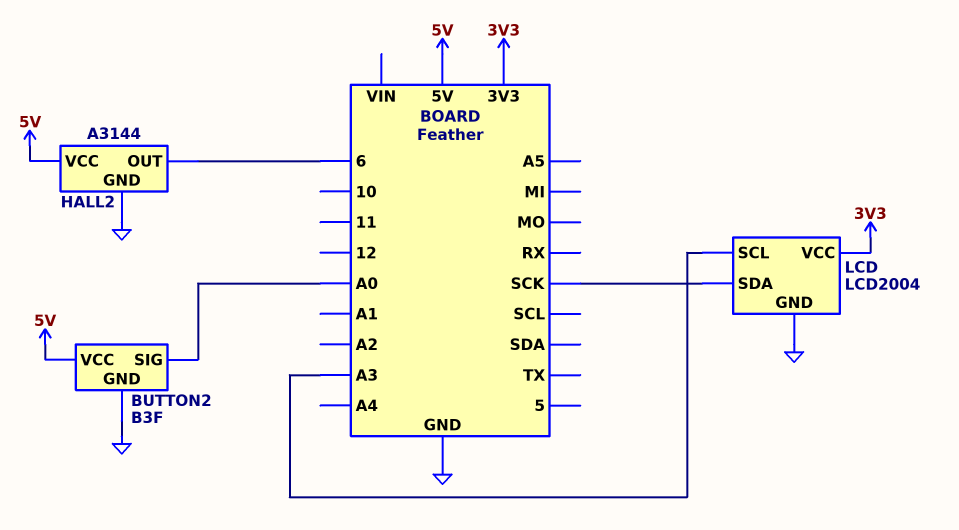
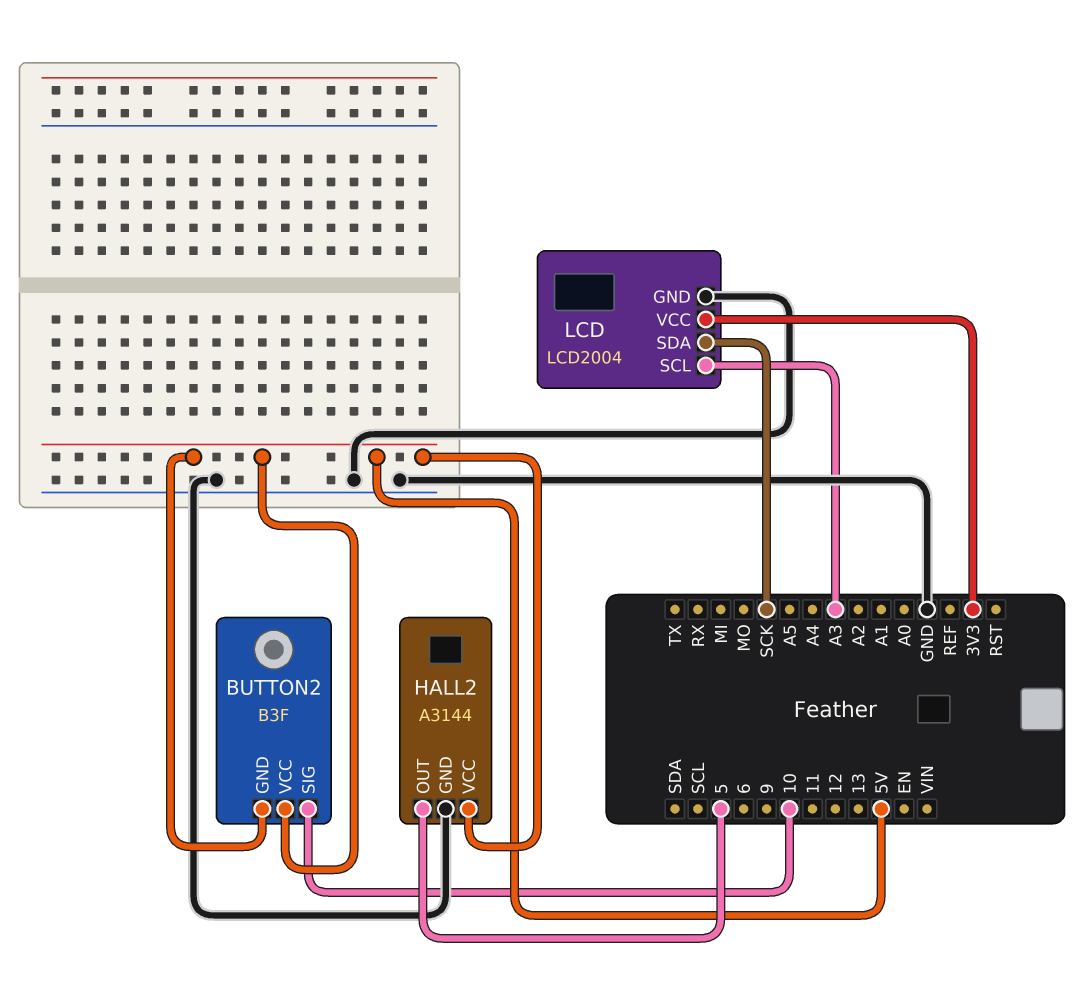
BUTTON2 pin GND: GND -> 5V
BUTTON2 pin SIG: A0 -> 10
HALL2 pin OUT: 6 -> 5

